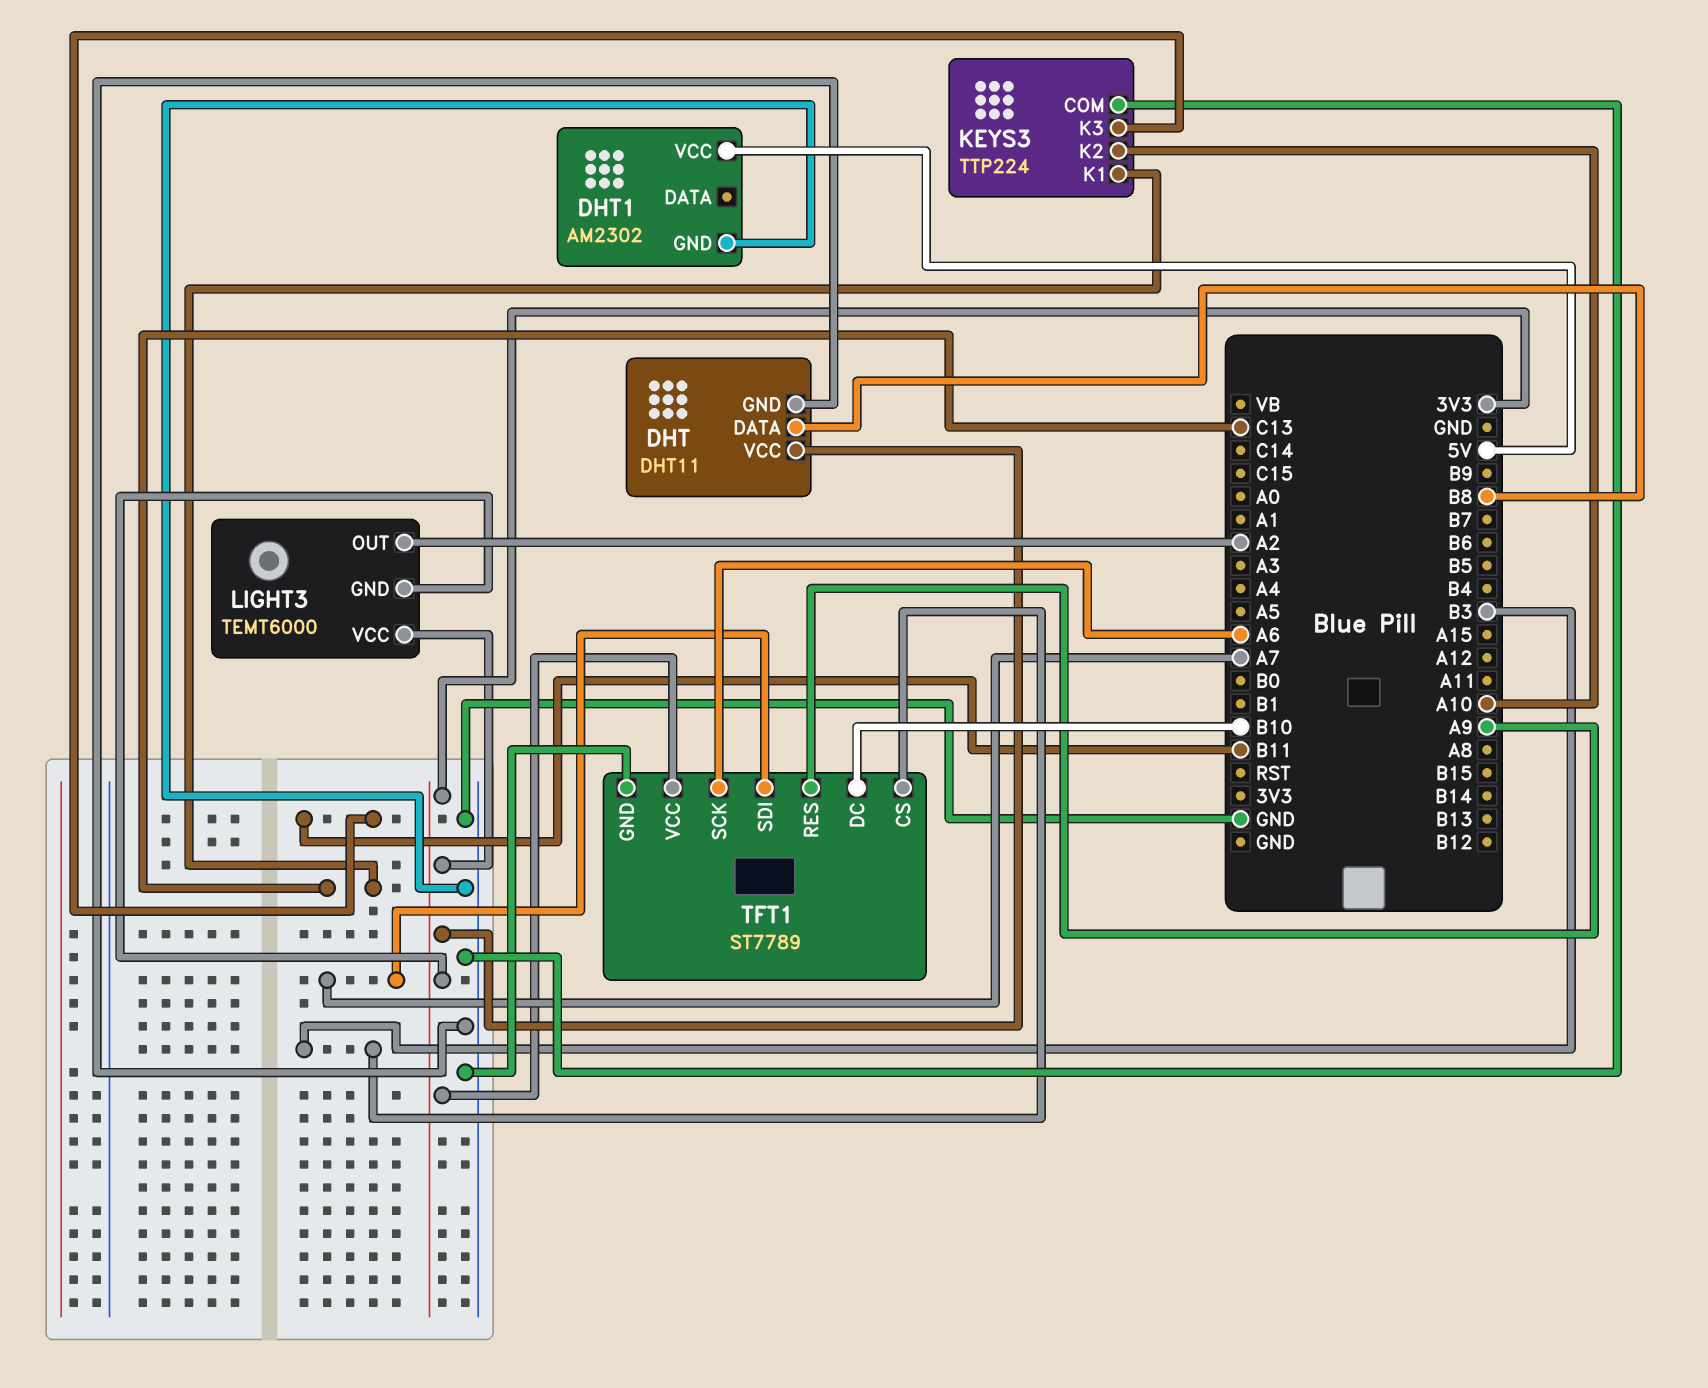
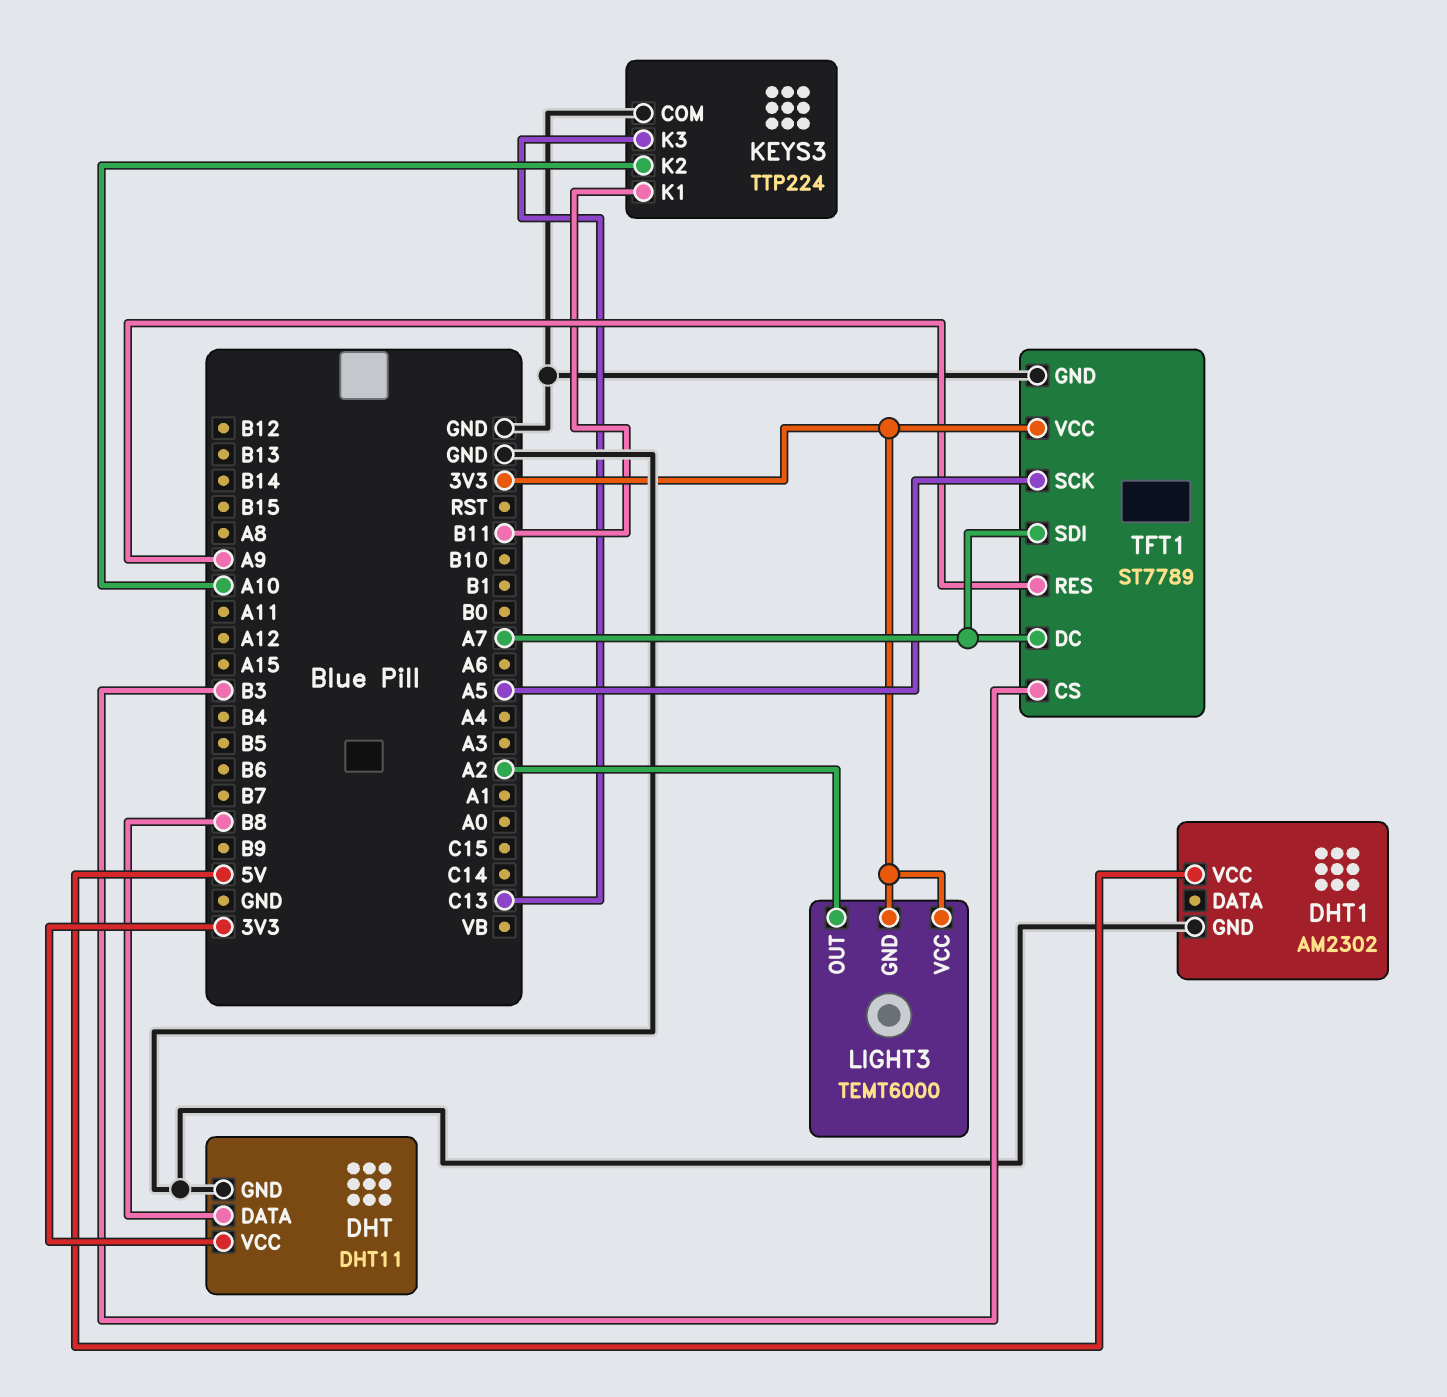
KEYS3 pin K1: C13 -> B11
KEYS3 pin K3: B11 -> C13
TFT1 pin DC: B10 -> A7
TFT1 pin SCK: A6 -> A5

